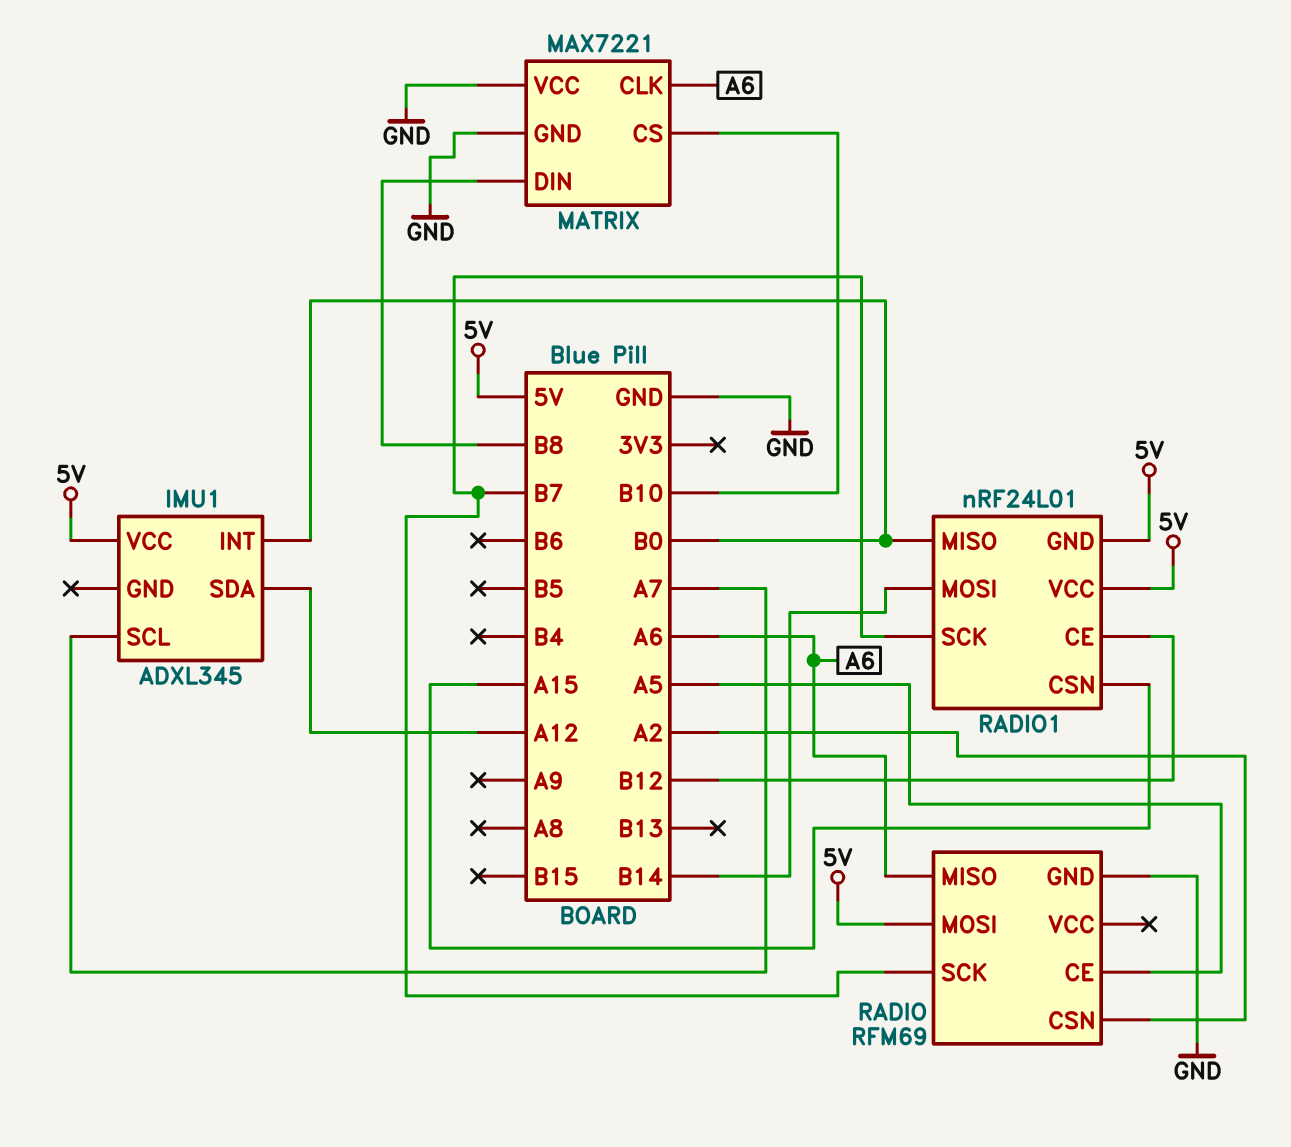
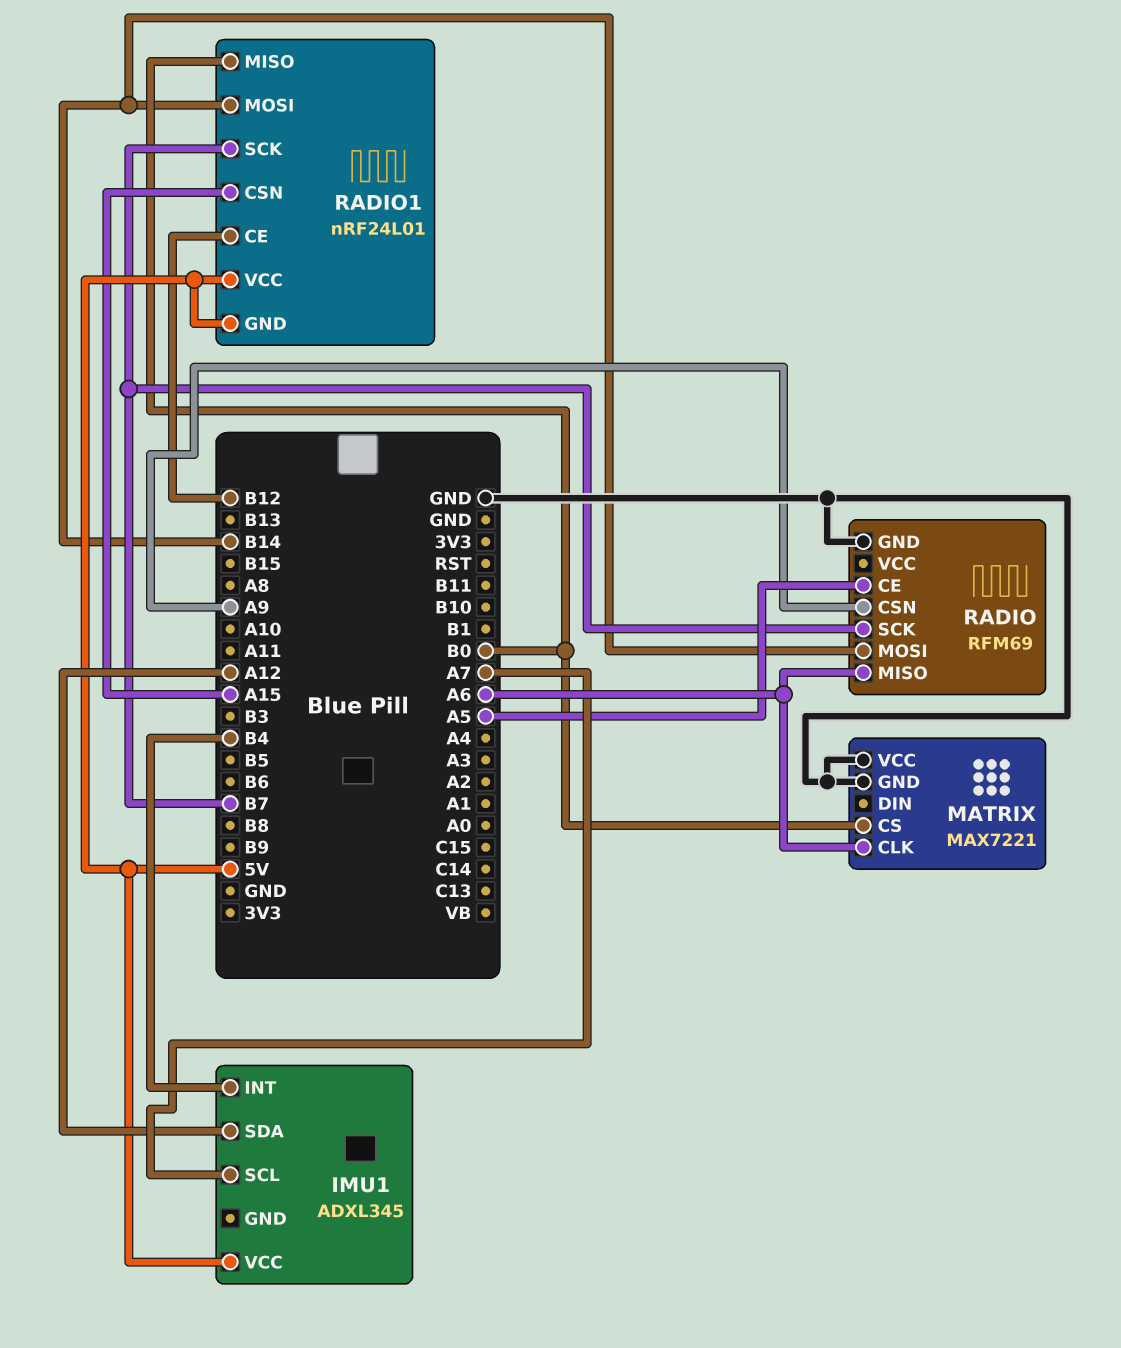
IMU1 pin INT: B0 -> B4
MATRIX pin CS: B10 -> B0
MATRIX pin DIN: B8 -> none
RADIO pin CSN: A2 -> A9
RADIO pin MOSI: 5V -> B14

